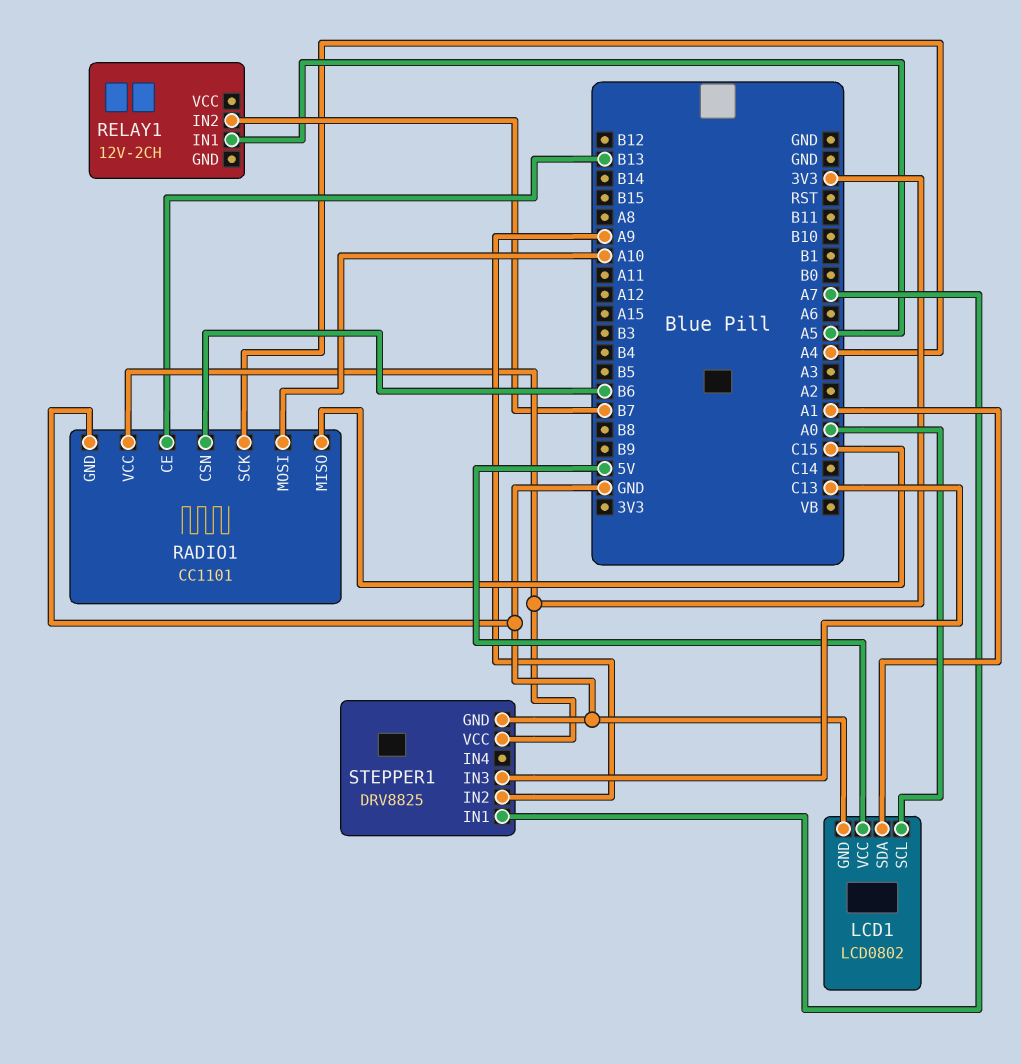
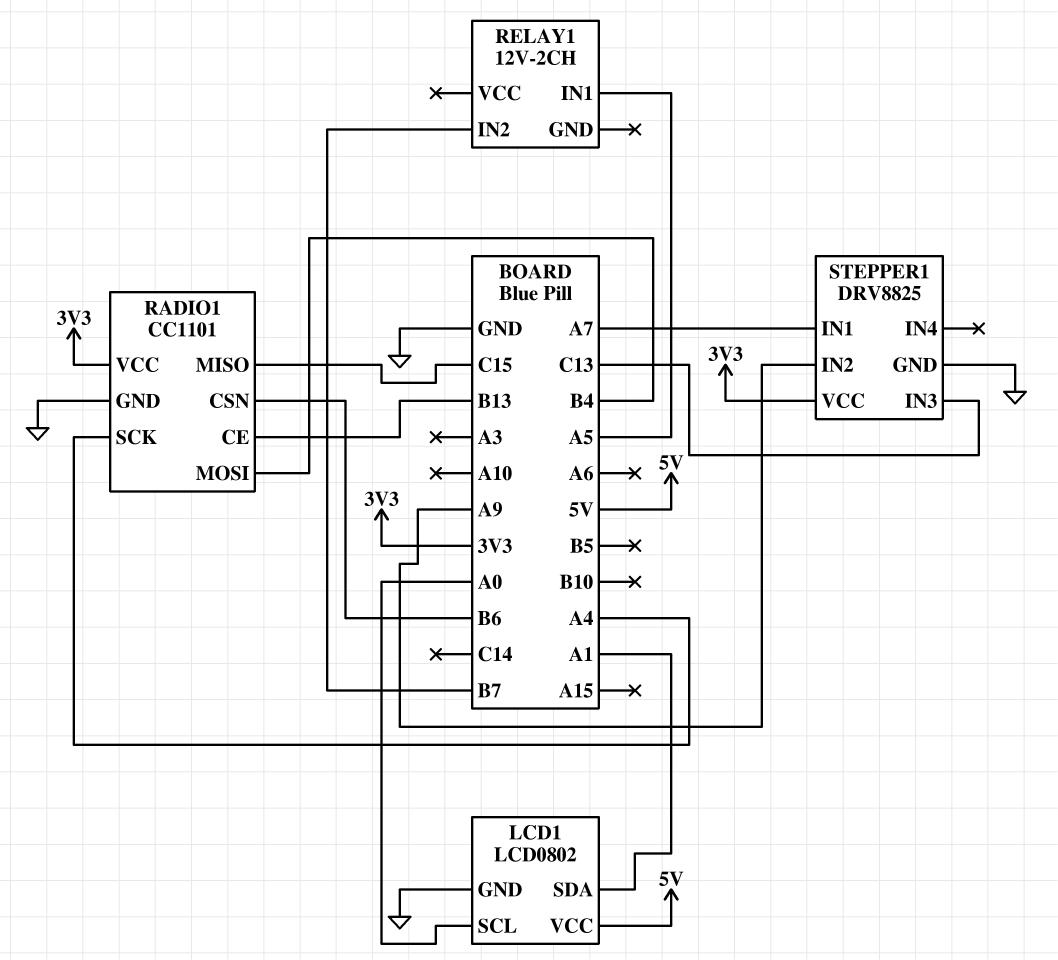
RADIO1 pin MOSI: A10 -> B4

